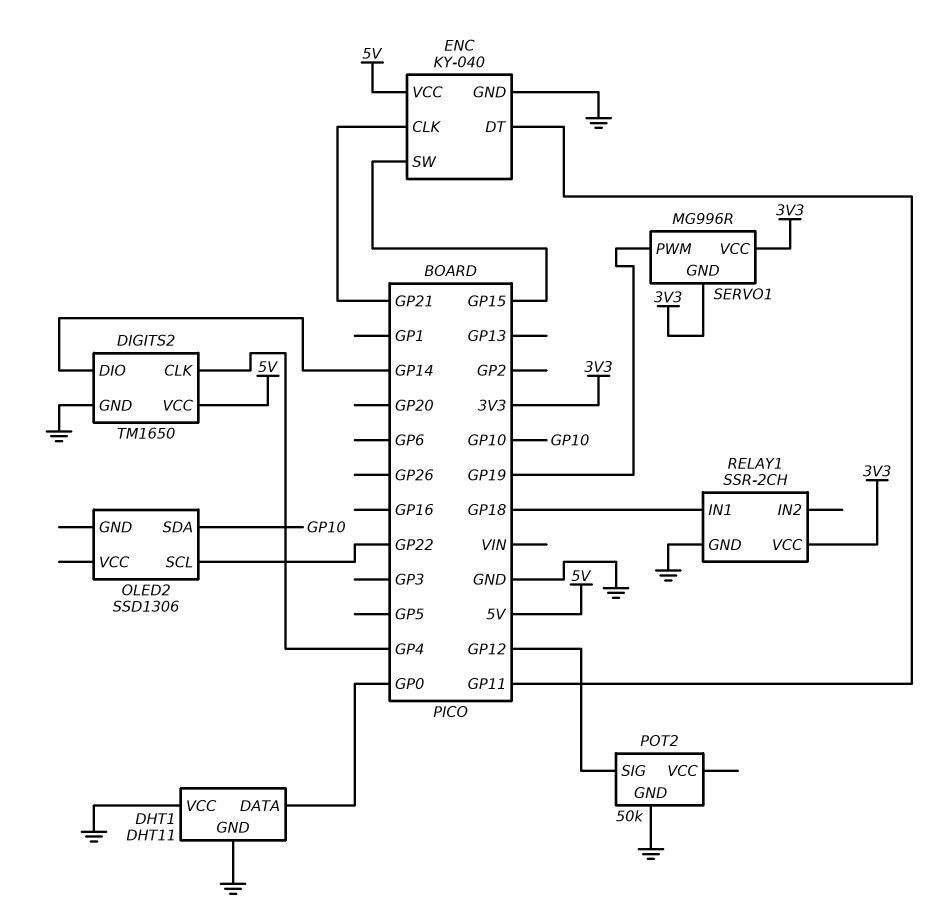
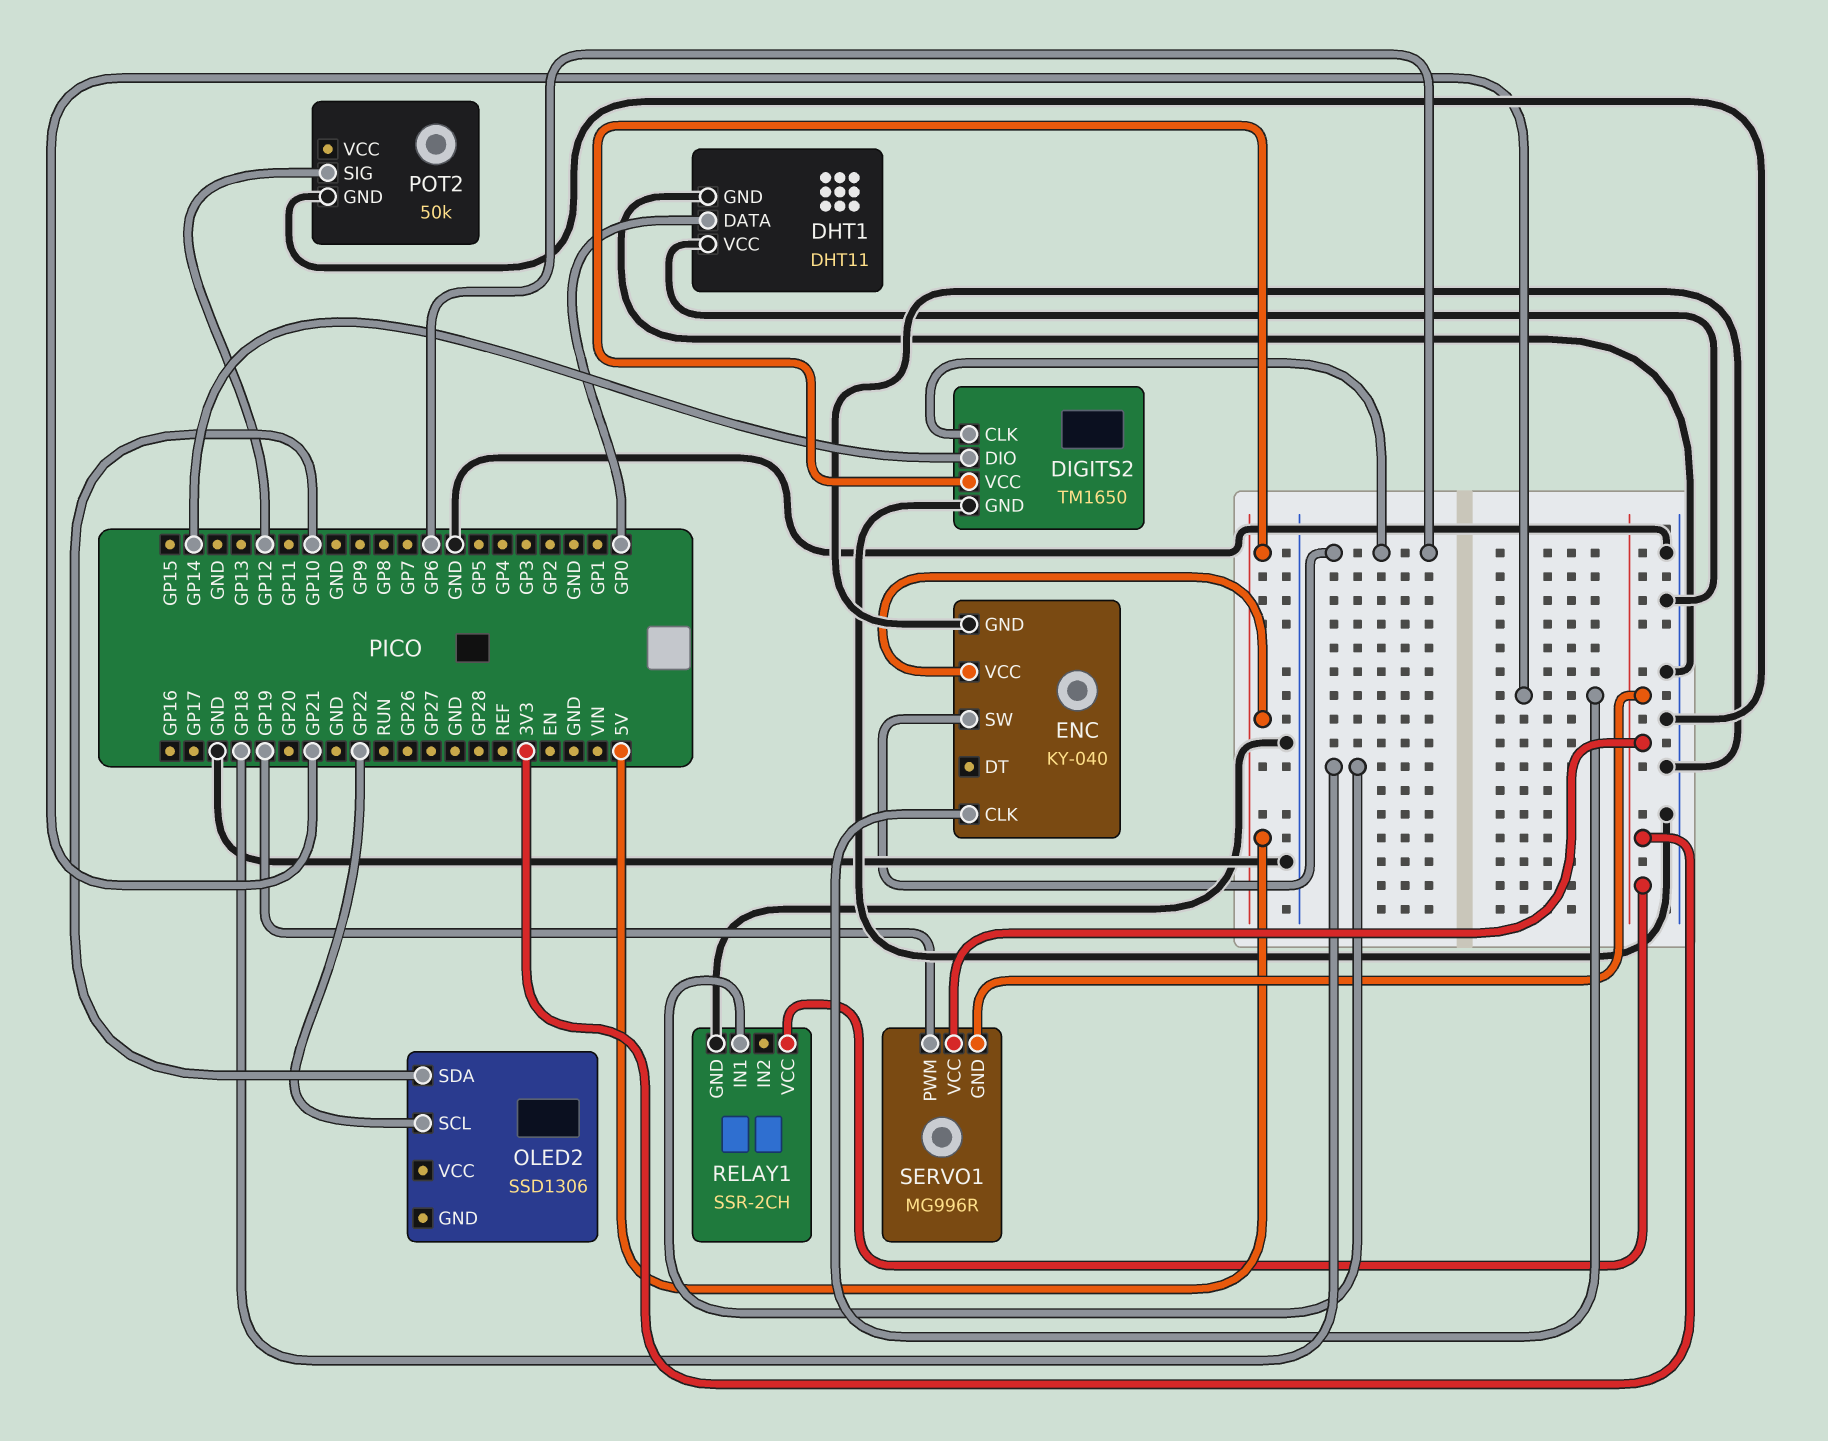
DIGITS2 pin CLK: GP4 -> GP6
ENC pin DT: GP11 -> none
ENC pin SW: GP15 -> GP6

